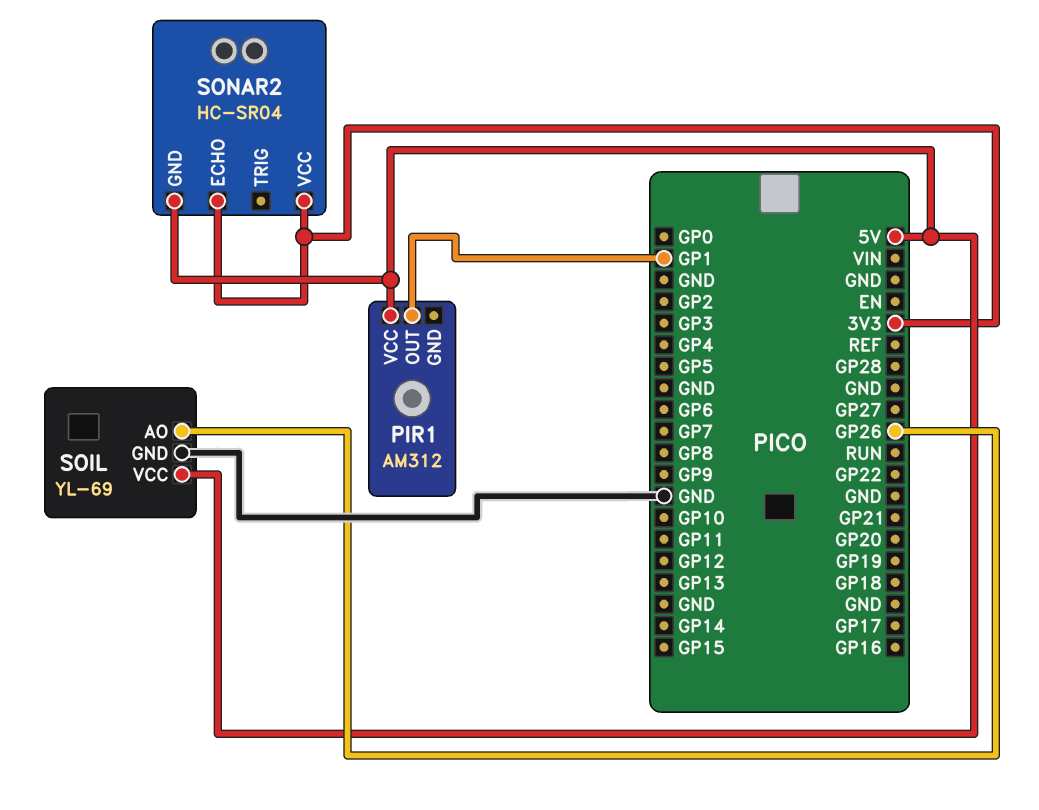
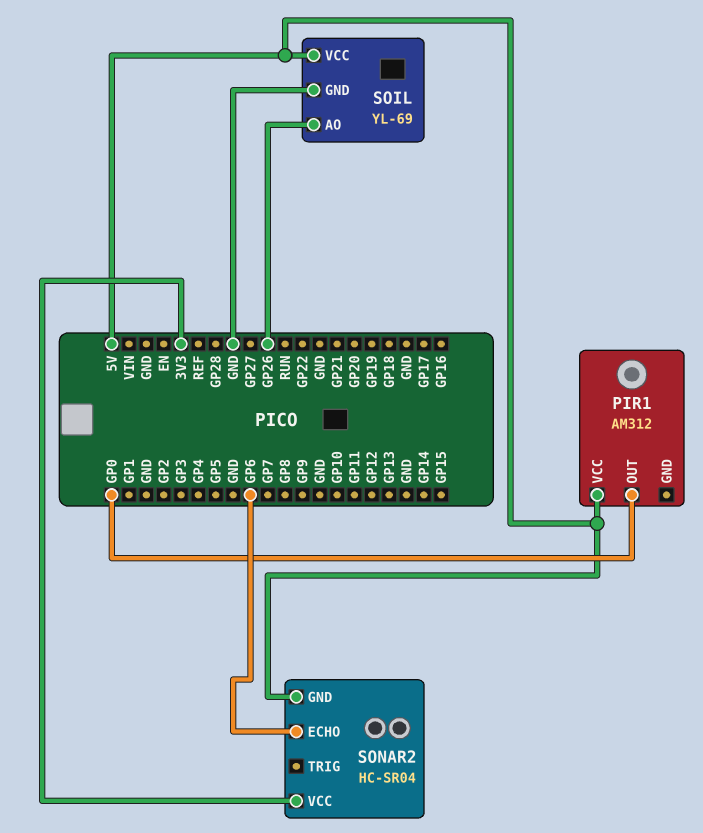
PIR1 pin OUT: GP1 -> GP0
SONAR2 pin ECHO: 3V3 -> GP6

